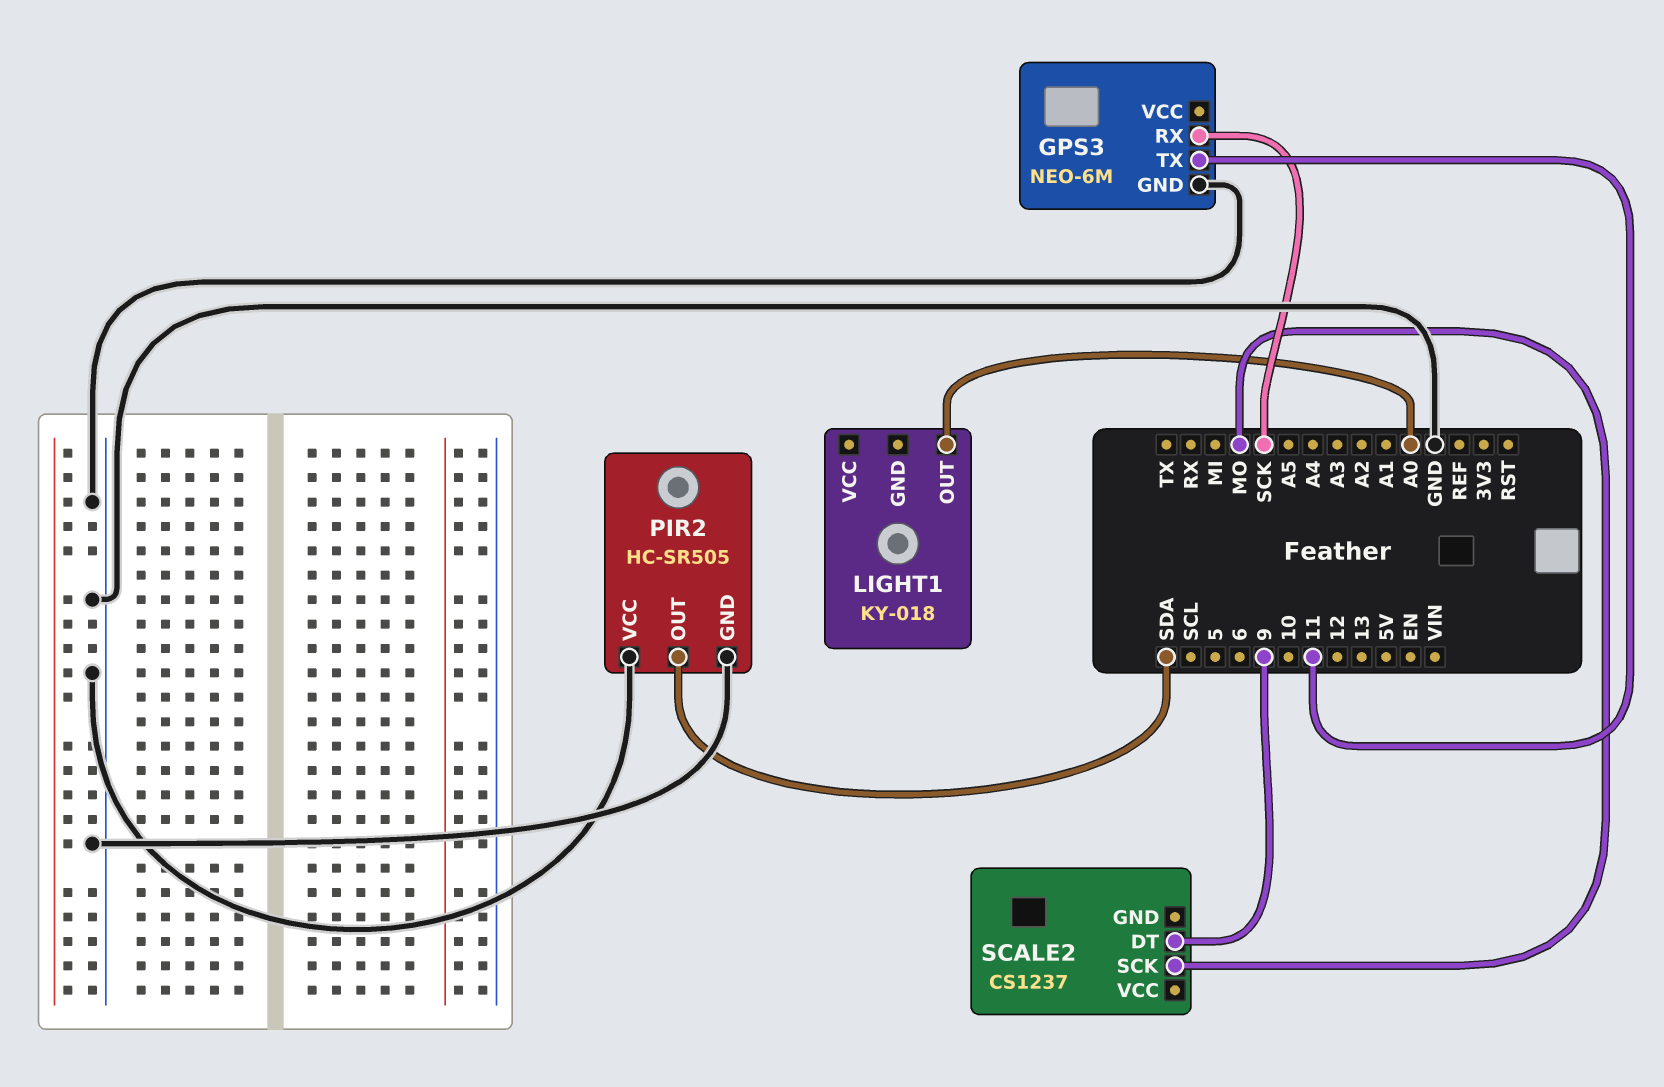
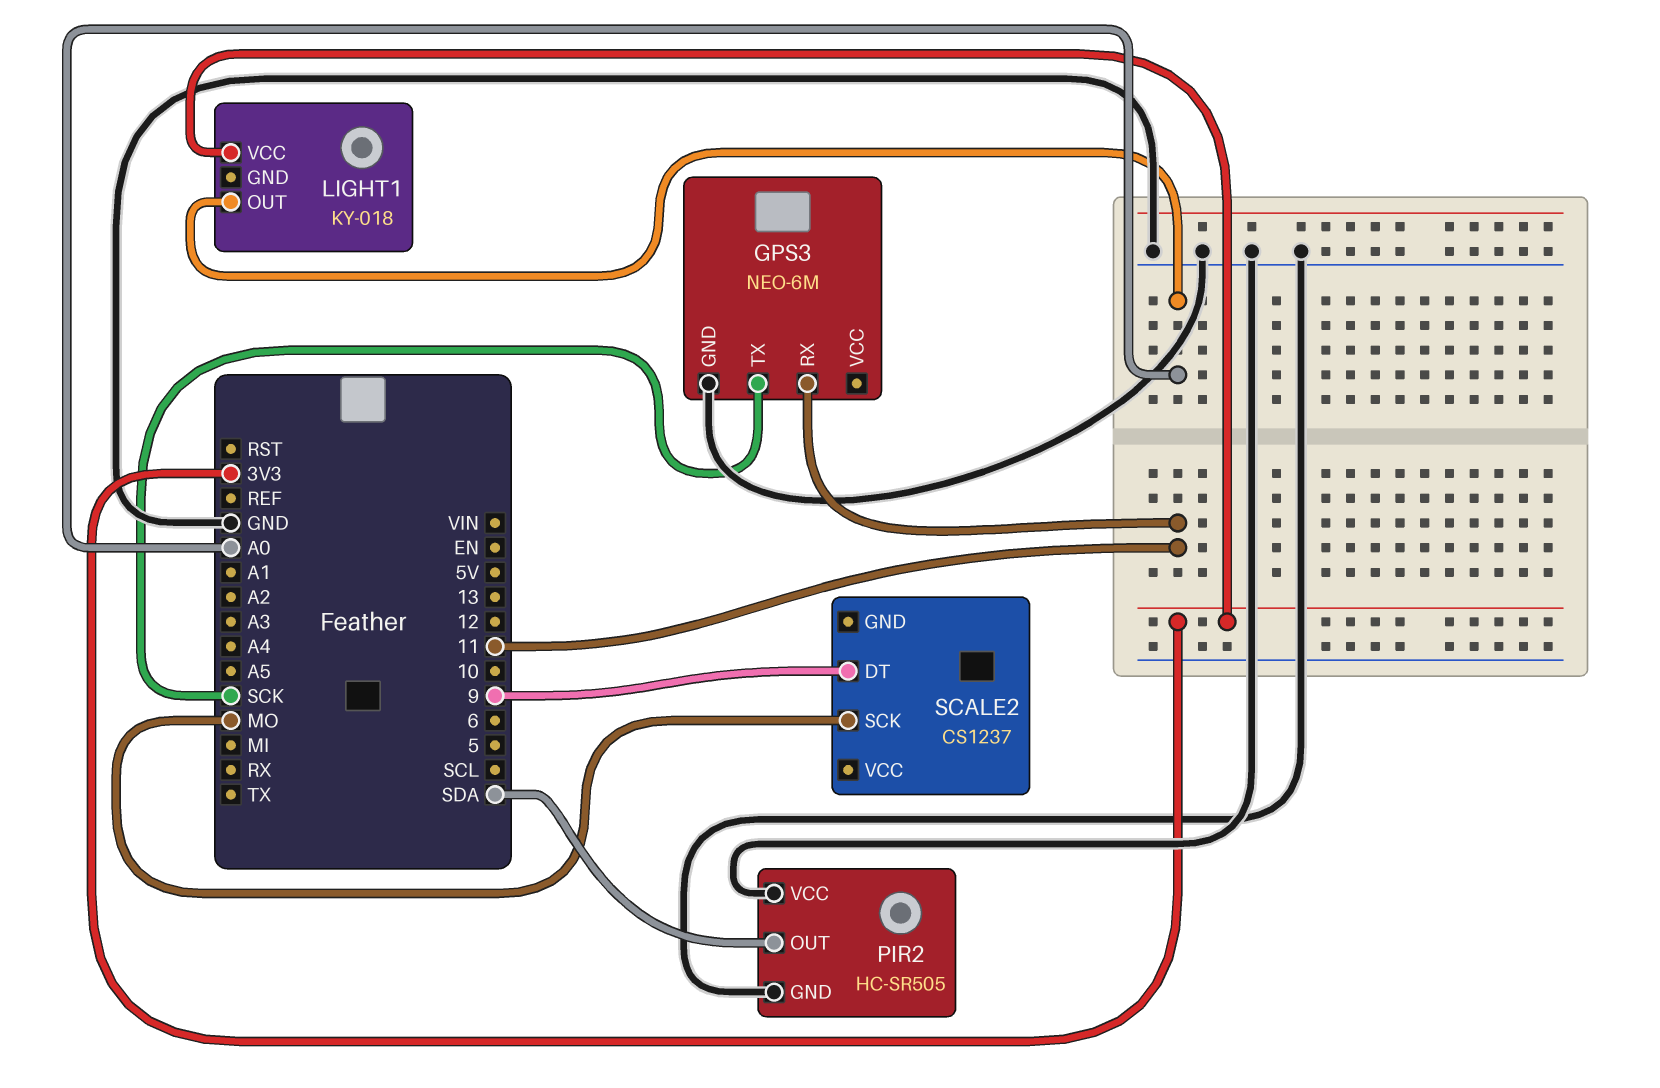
GPS3 pin RX: SCK -> 11
GPS3 pin TX: 11 -> SCK
LIGHT1 pin VCC: none -> 3V3

